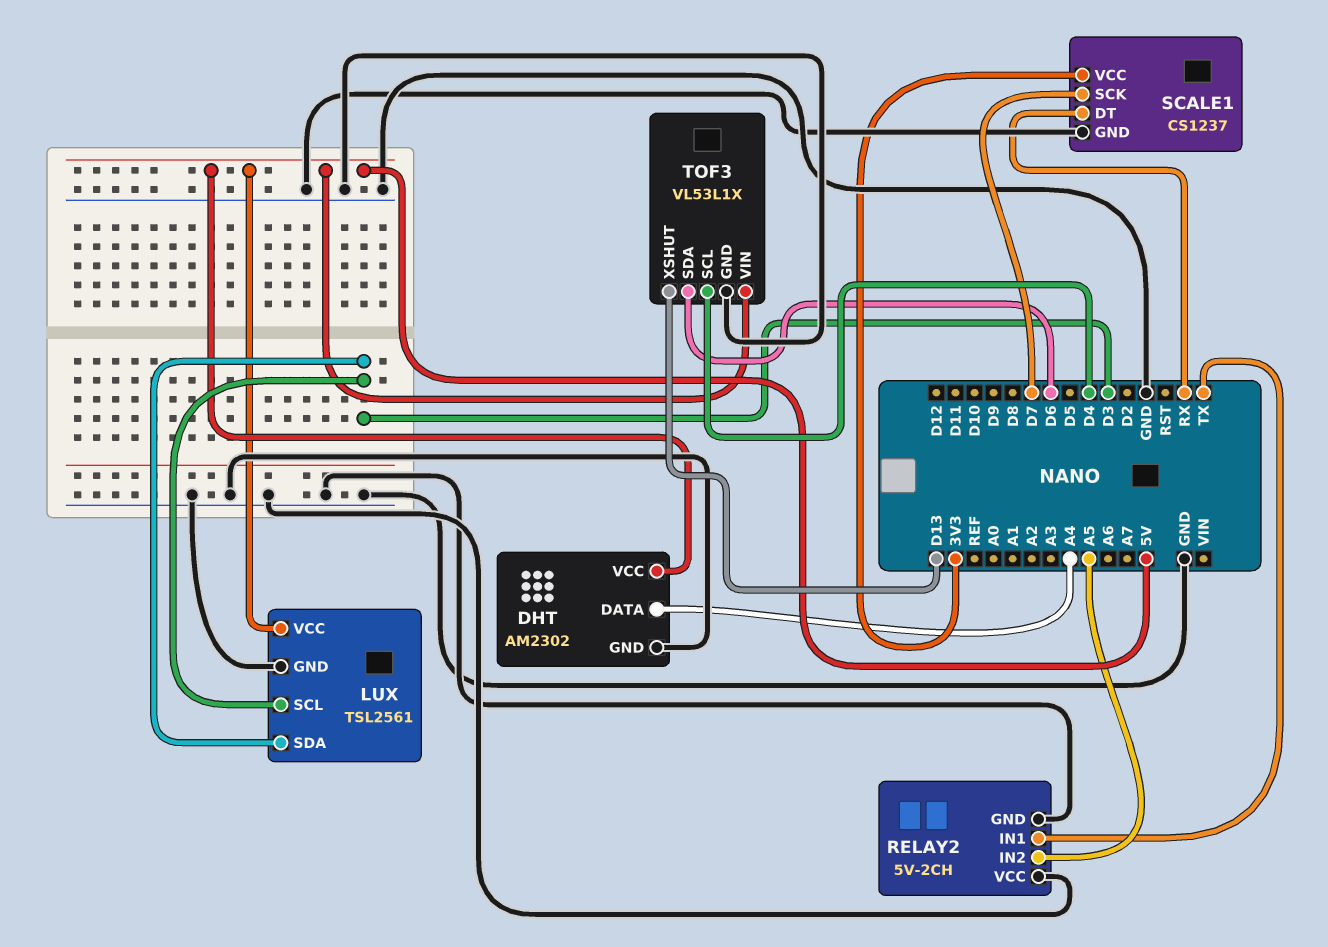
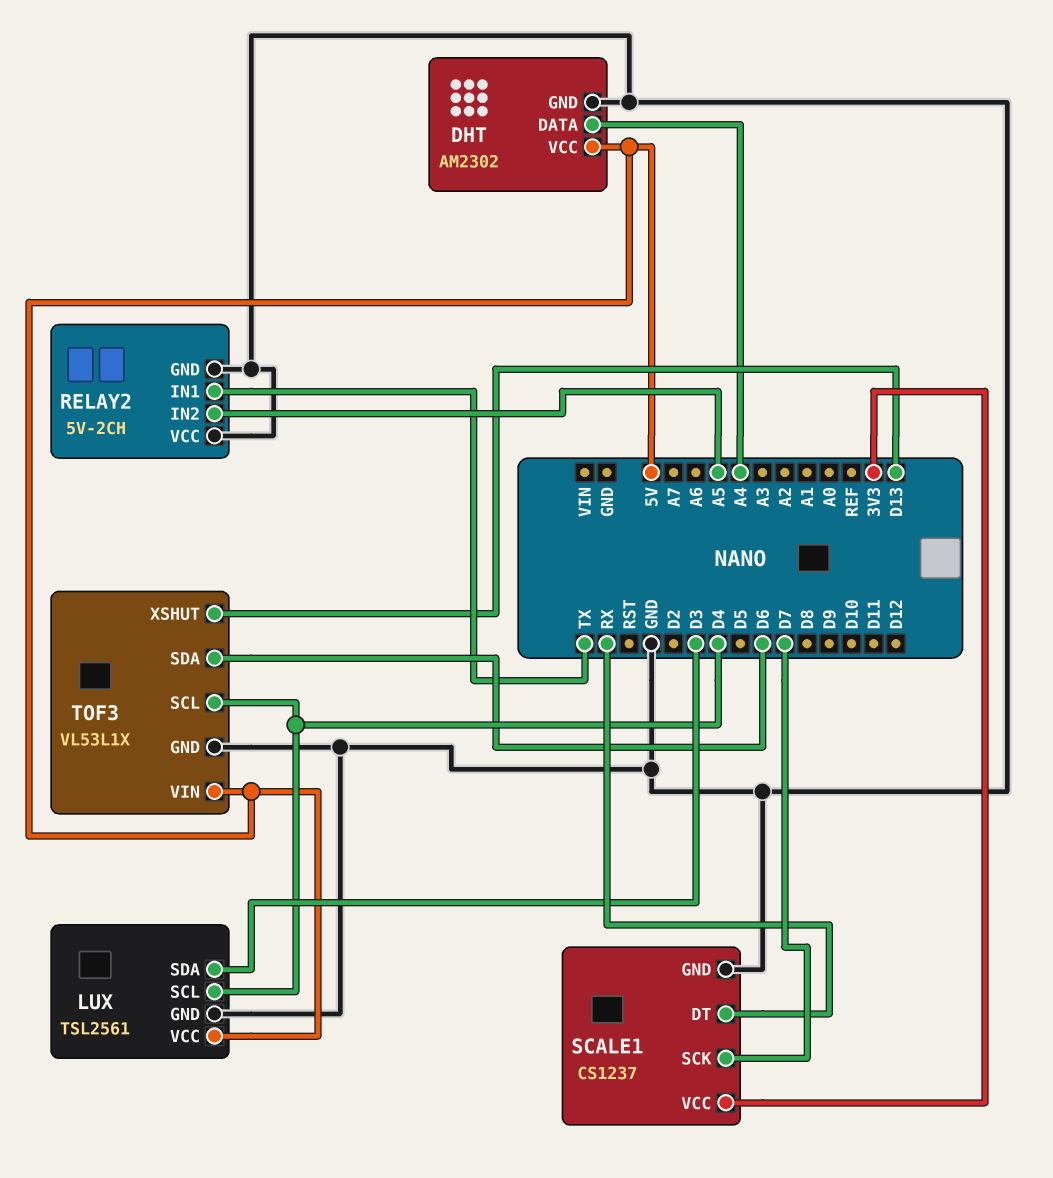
LUX pin SCL: D3 -> D4

